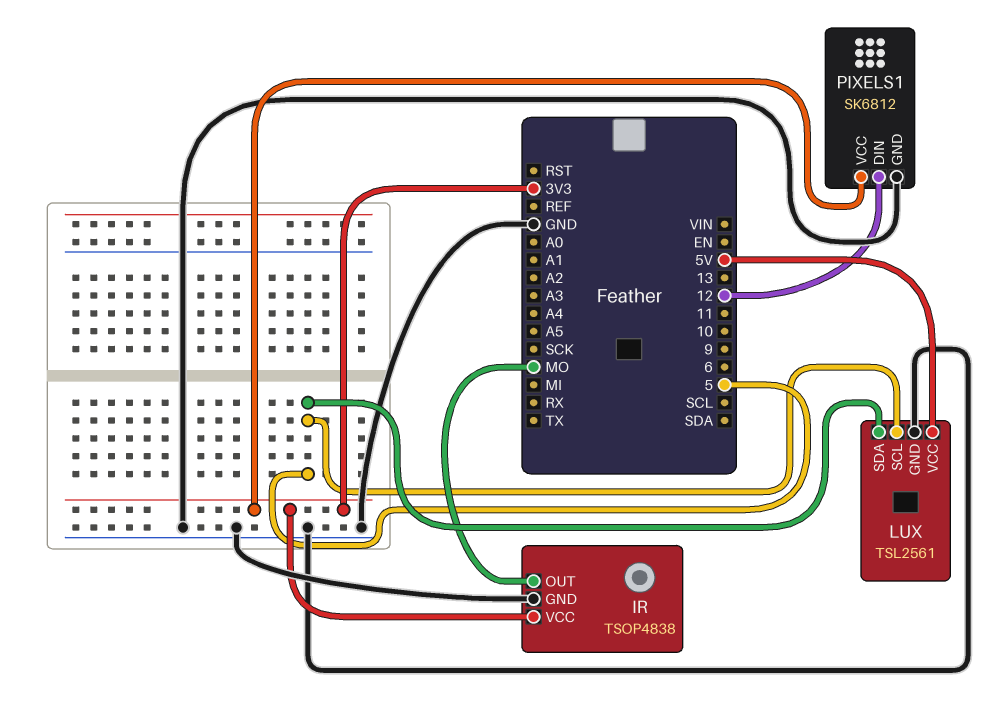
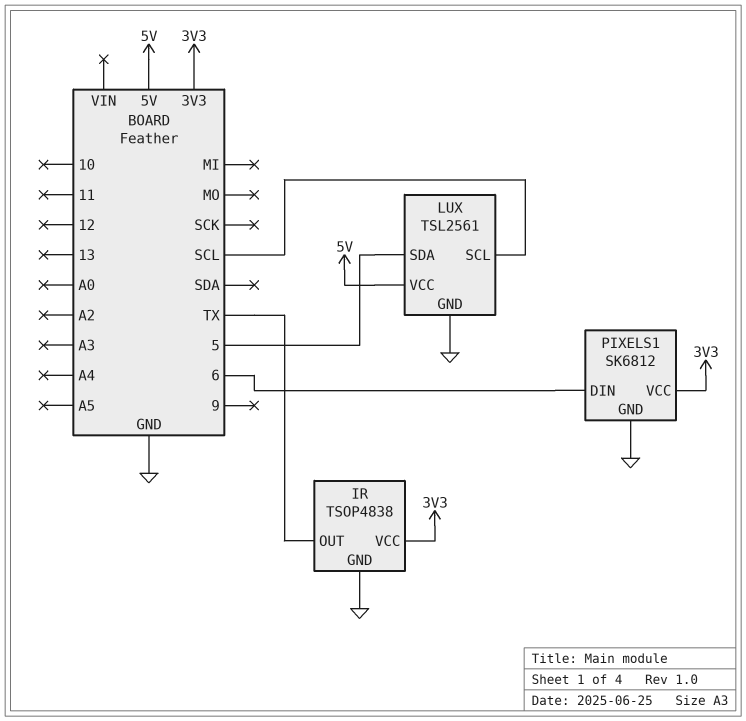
IR pin OUT: MO -> TX
LUX pin SCL: 5 -> SCL
PIXELS1 pin DIN: 12 -> 6

